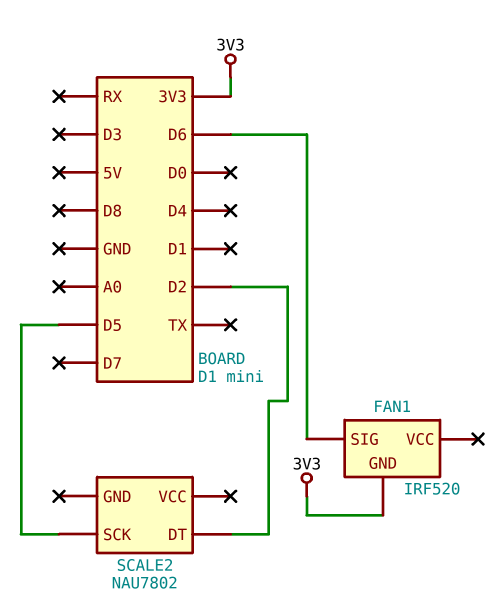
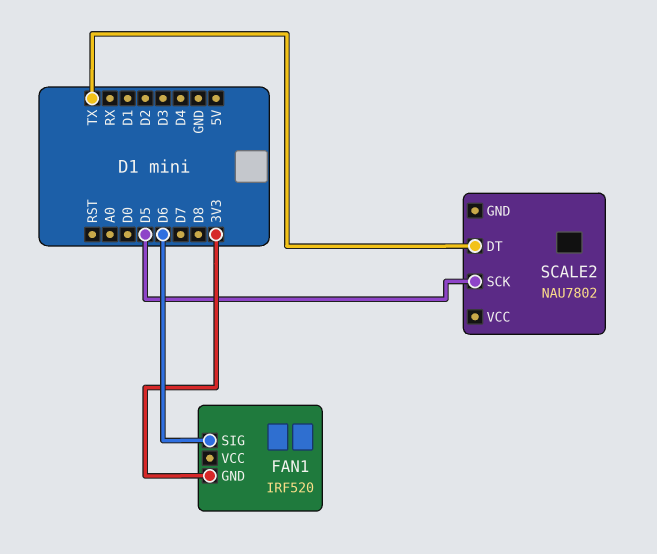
SCALE2 pin DT: D2 -> TX

